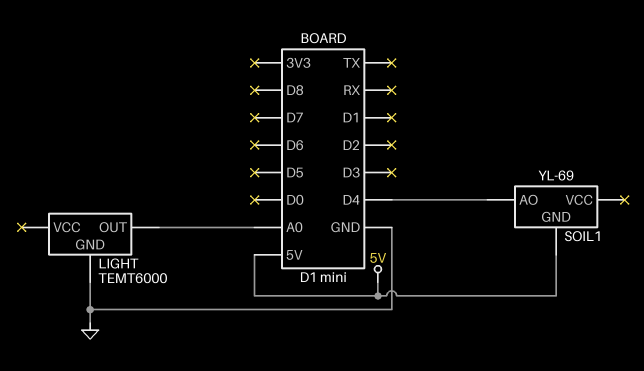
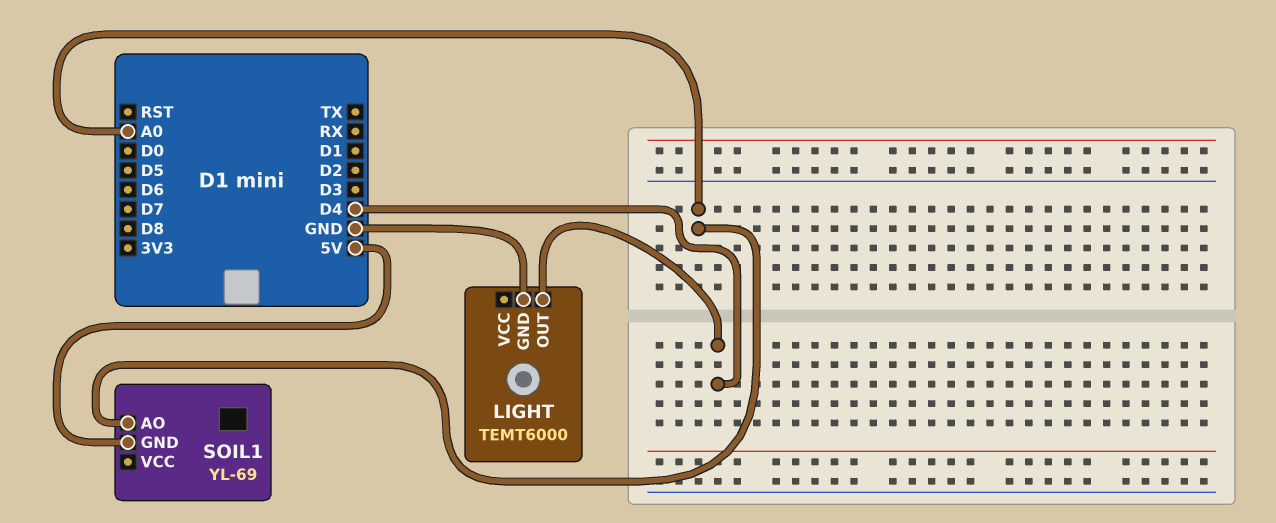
LIGHT pin OUT: A0 -> D4
SOIL1 pin AO: D4 -> A0

